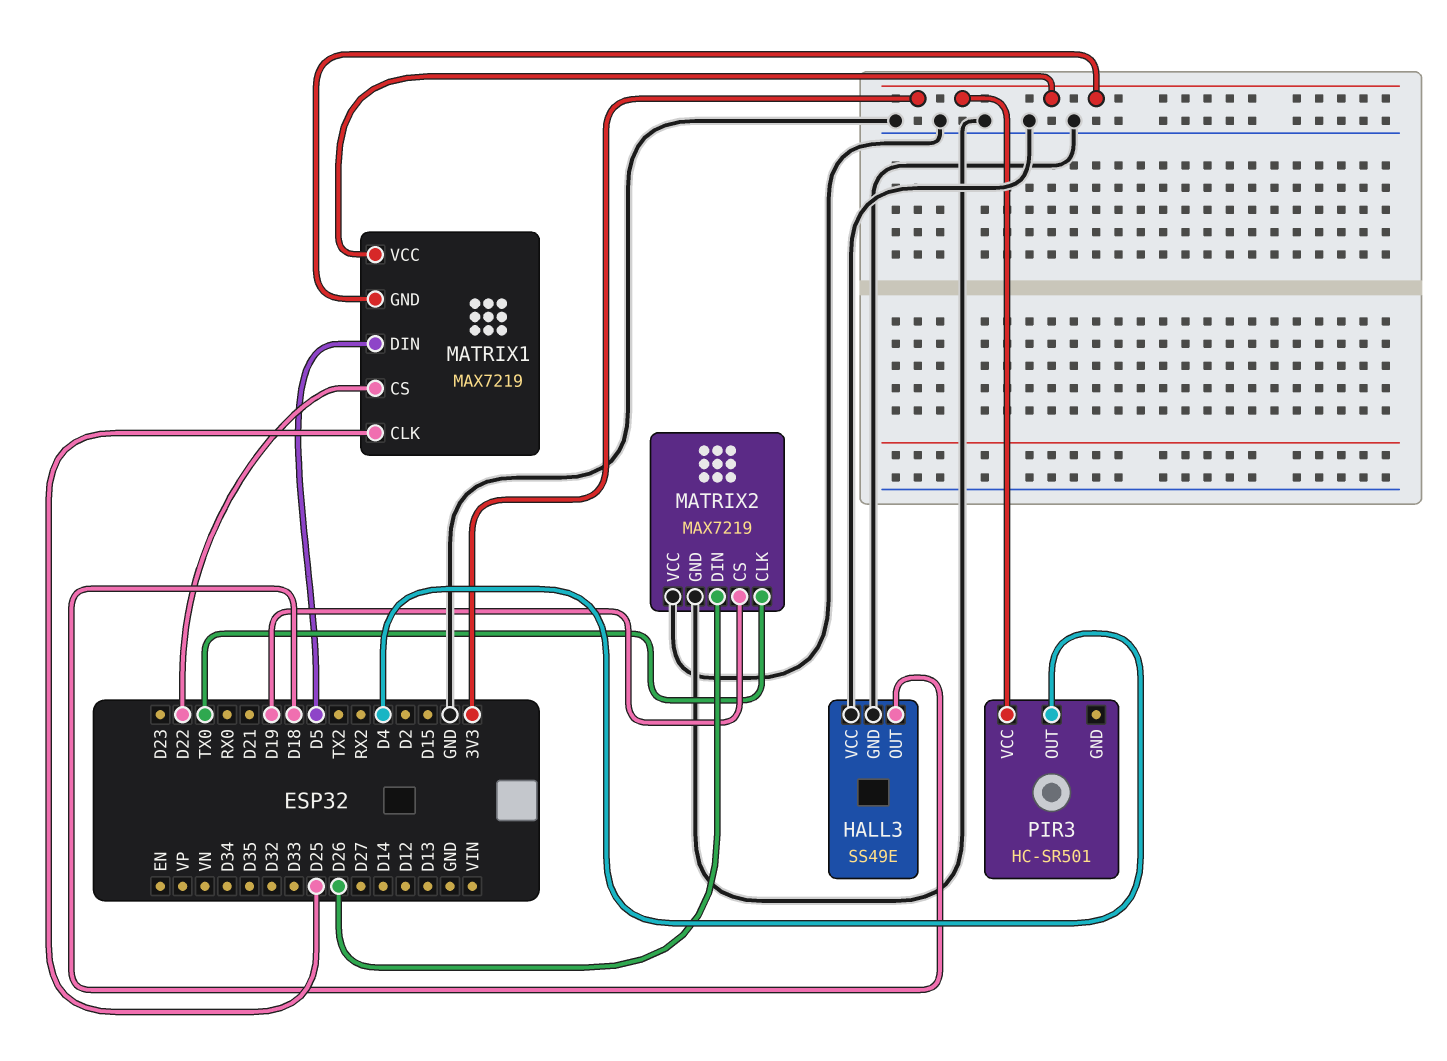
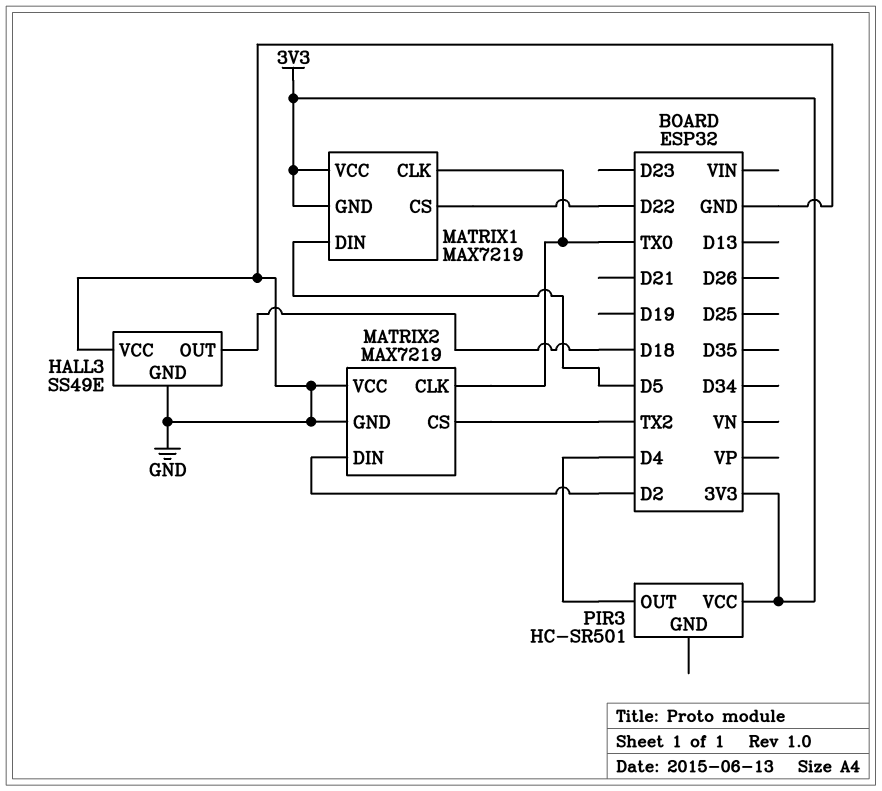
MATRIX1 pin CLK: D25 -> TX0
MATRIX2 pin CS: D19 -> TX2
MATRIX2 pin DIN: D26 -> D2

